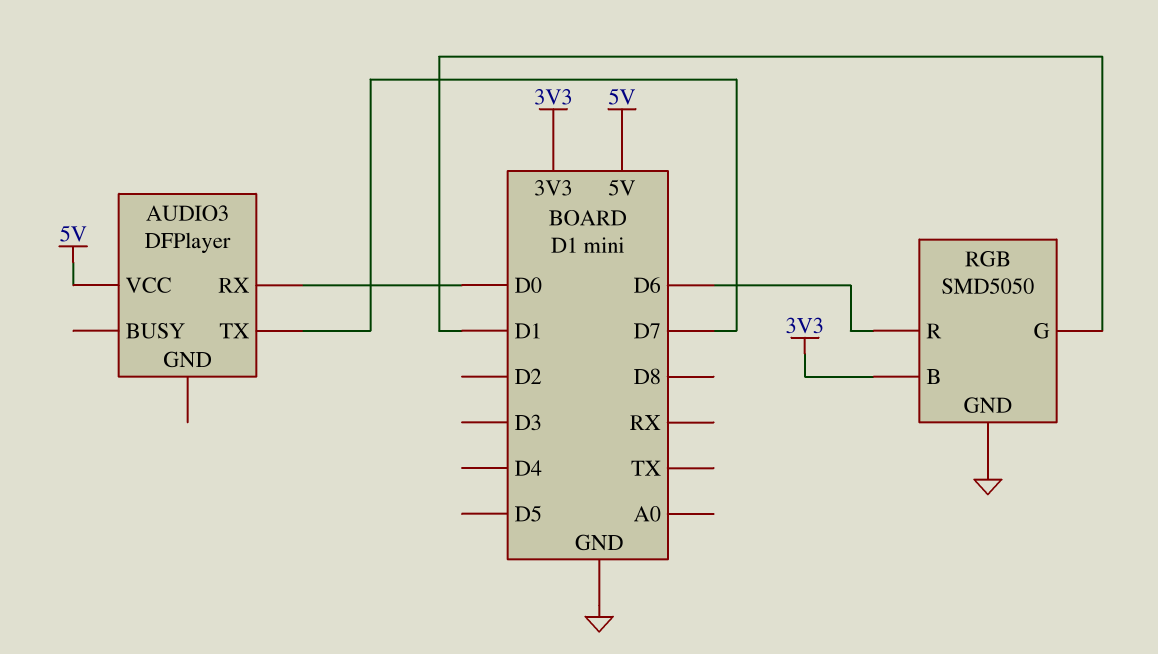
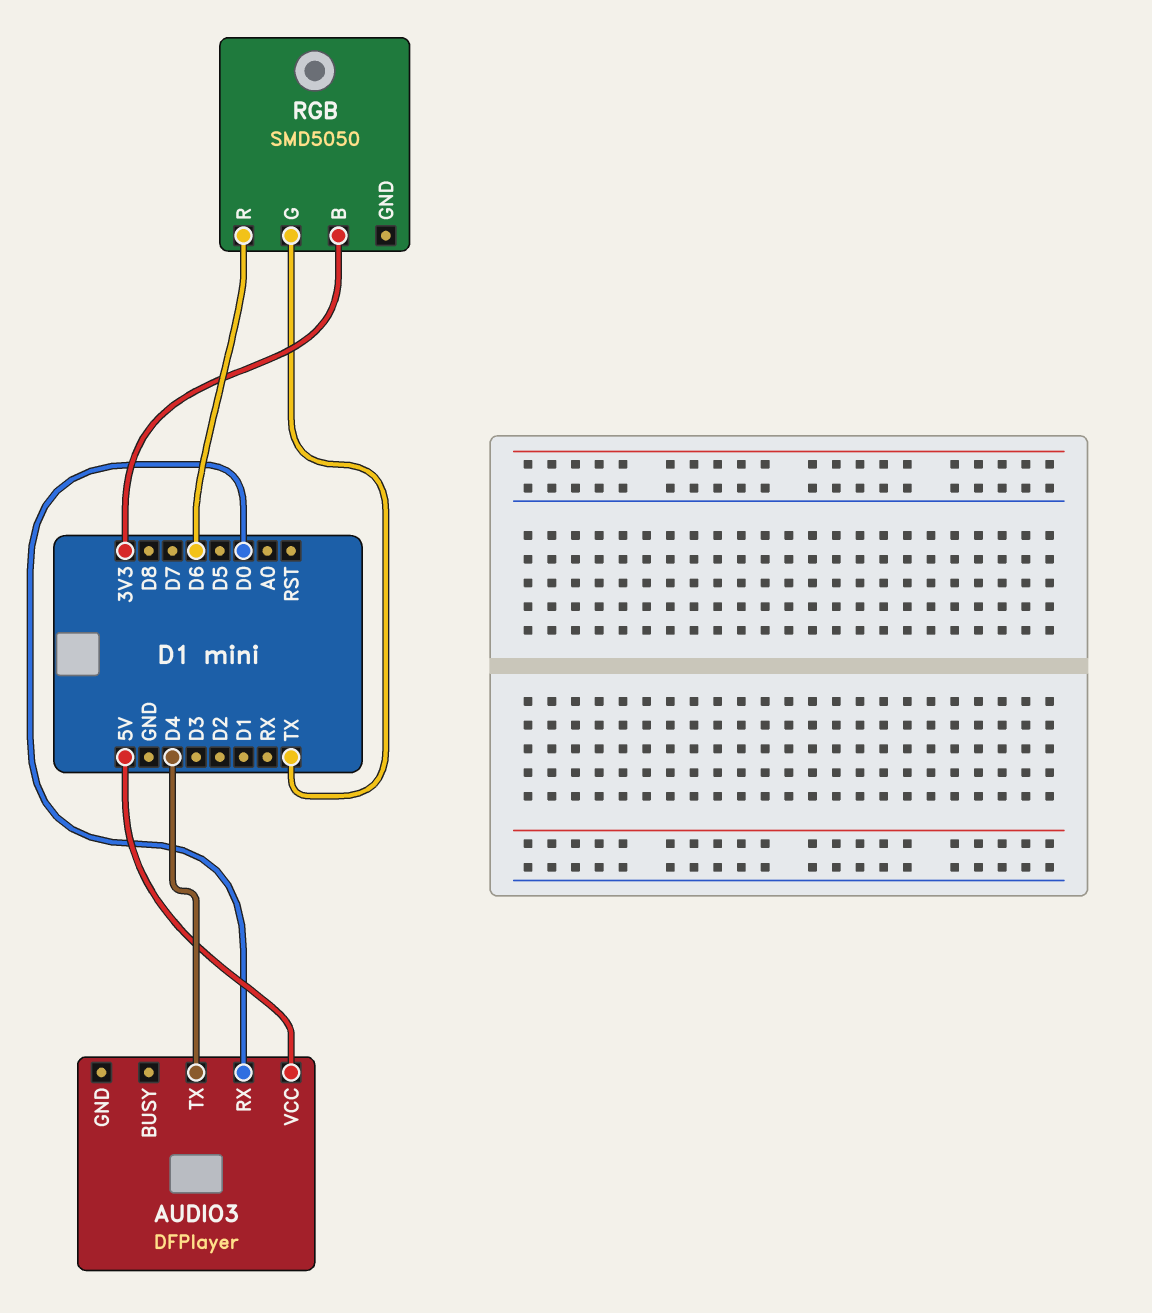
AUDIO3 pin TX: D7 -> D4
RGB pin G: D1 -> TX
RGB pin GND: GND -> none

